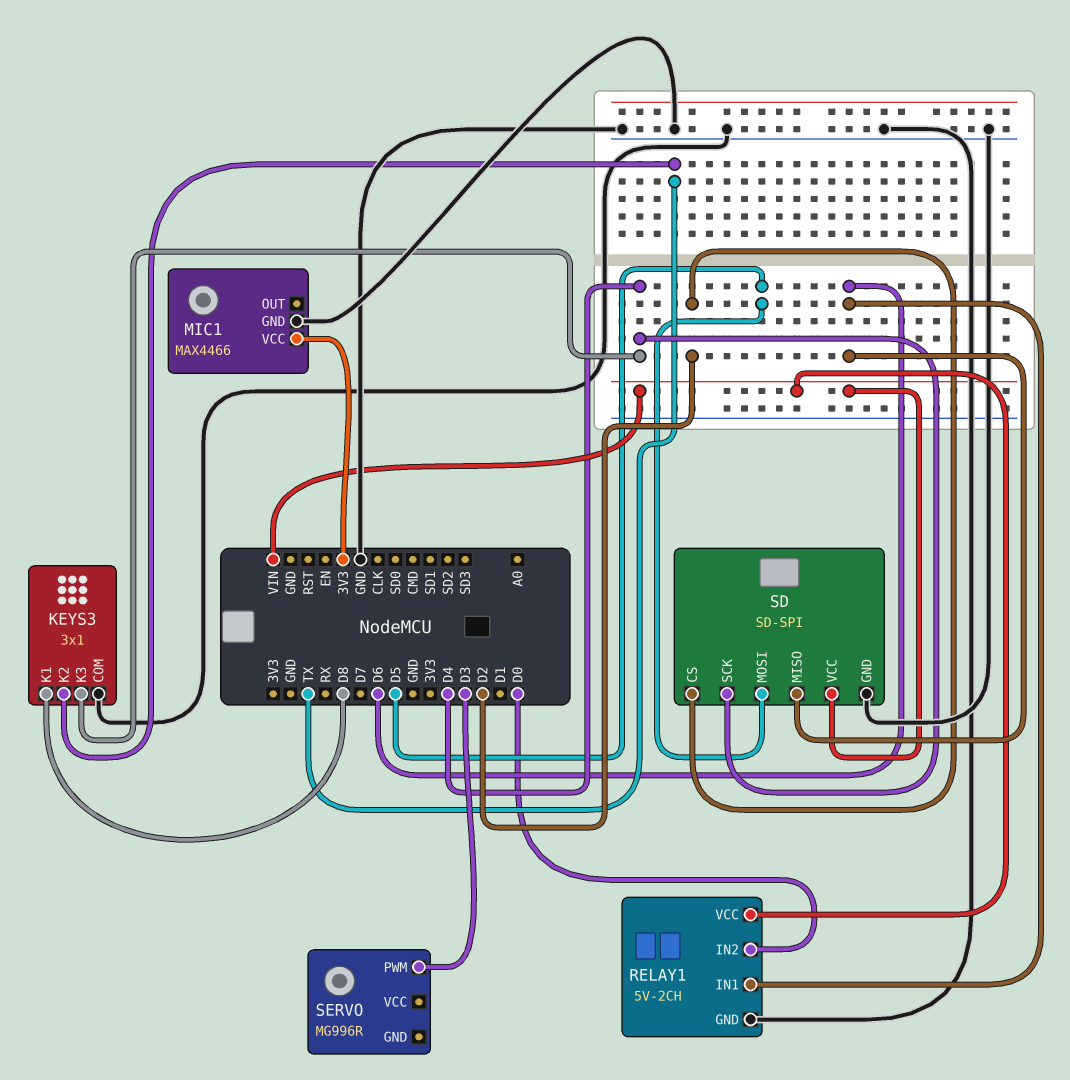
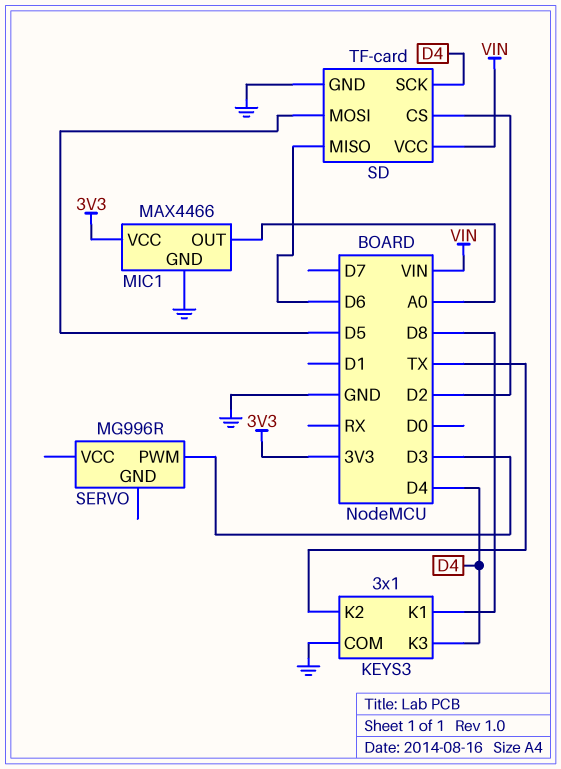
MIC1 pin OUT: none -> A0
RELAY1: 5V-2CH -> none
RELAY1 pin GND: GND -> none
RELAY1 pin IN1: D6 -> none
RELAY1 pin IN2: D0 -> none
RELAY1 pin VCC: VIN -> none
SD: SD-SPI -> TF-card

